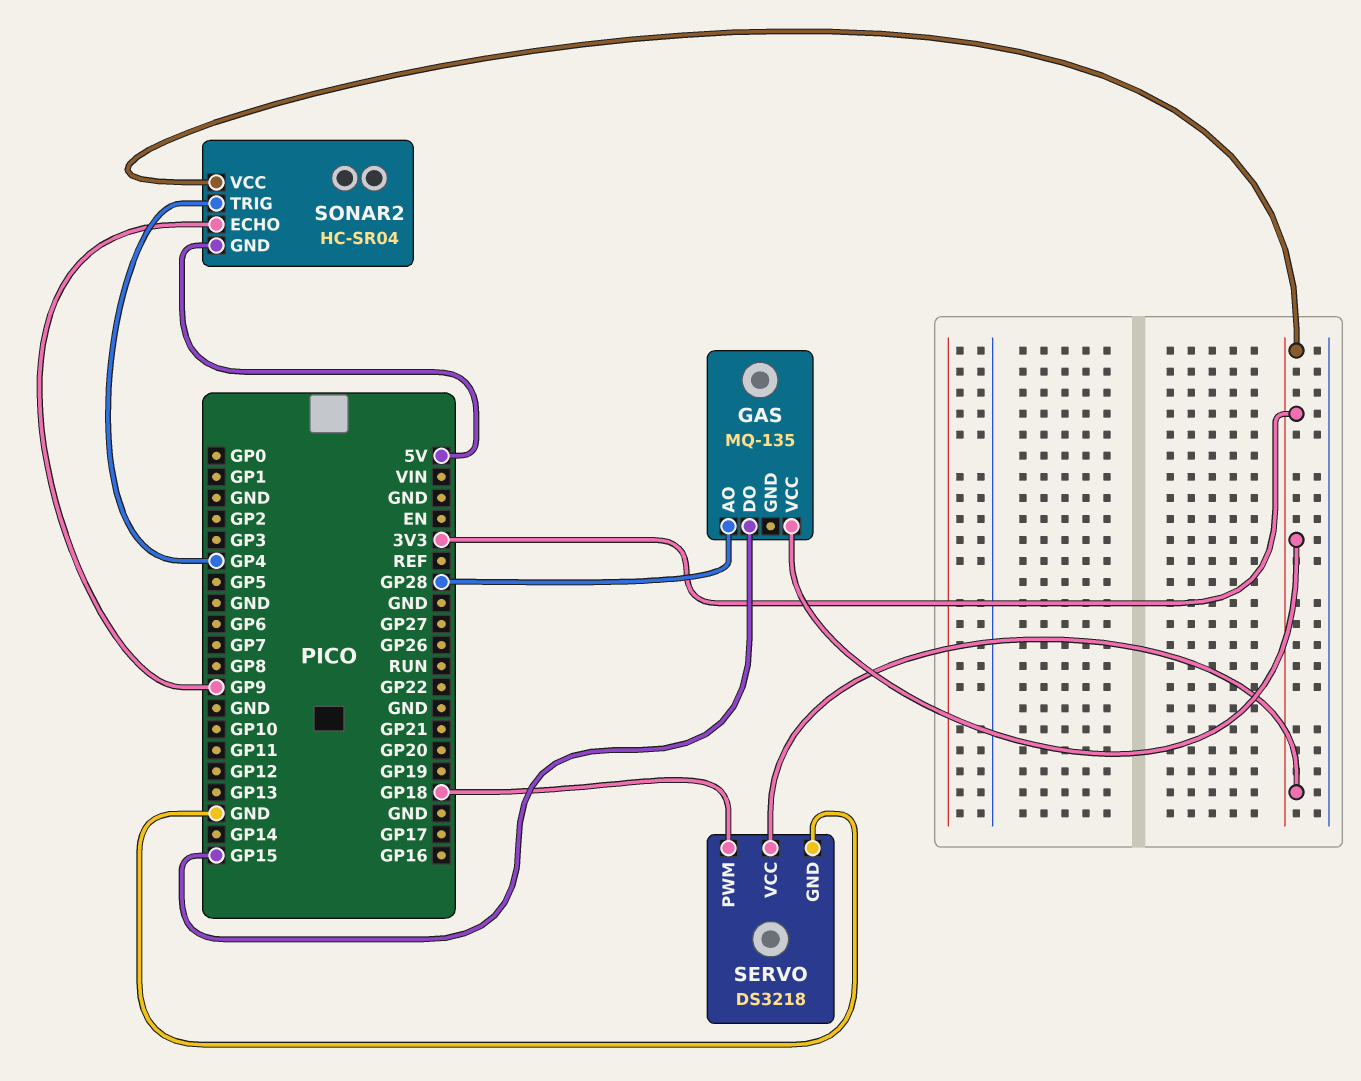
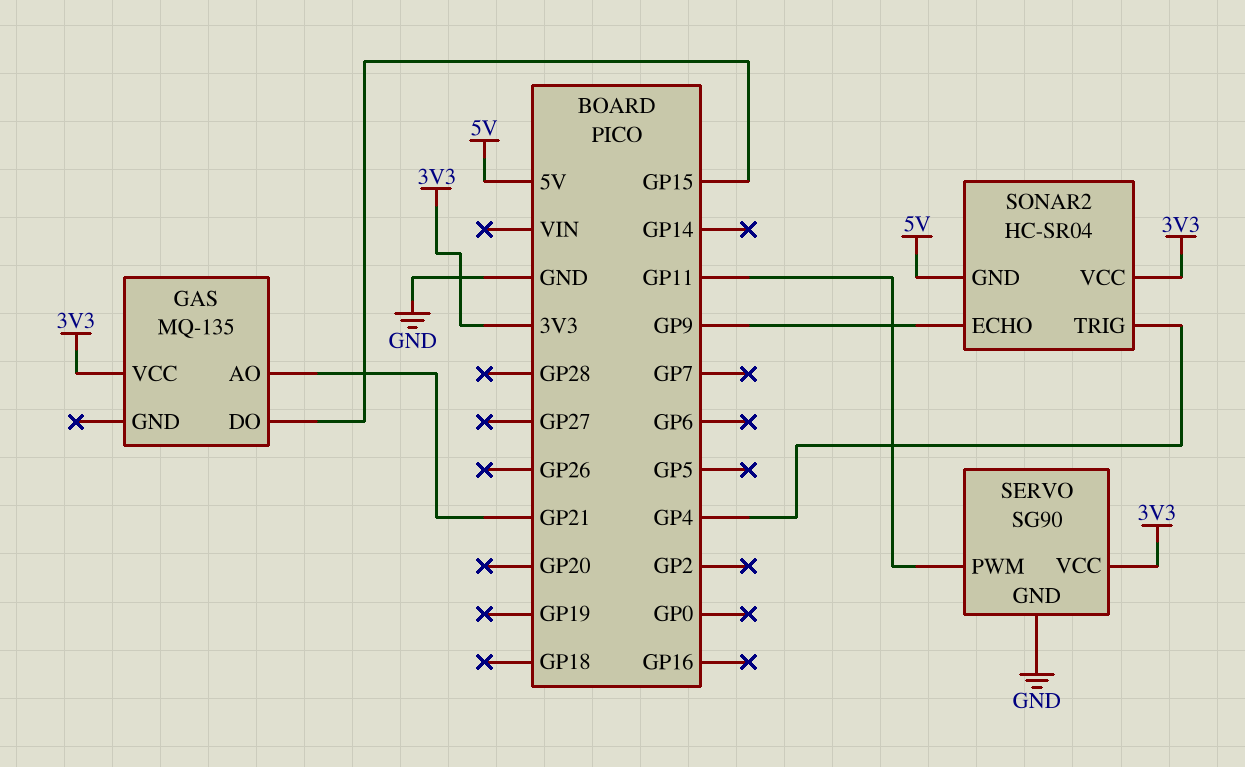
GAS pin AO: GP28 -> GP21
SERVO: DS3218 -> SG90
SERVO pin PWM: GP18 -> GP11

